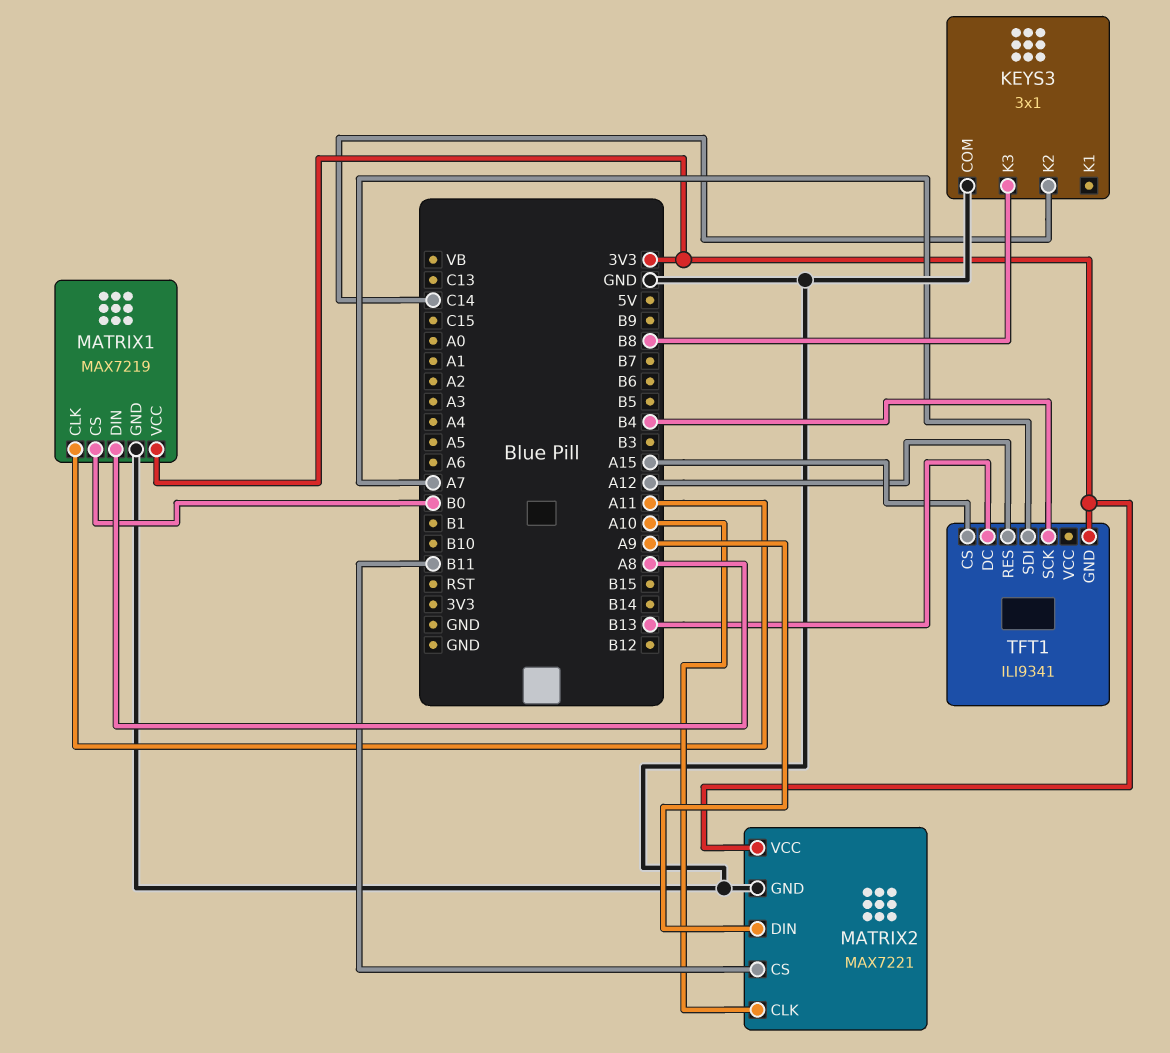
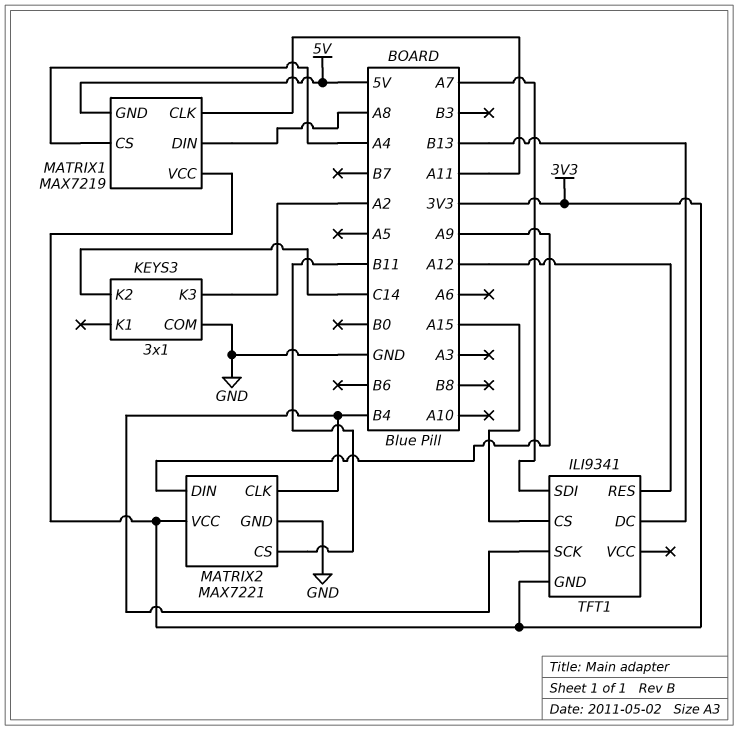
KEYS3 pin K3: B8 -> A2
MATRIX1 pin CS: B0 -> A4
MATRIX1 pin GND: GND -> 5V
MATRIX2 pin CLK: A10 -> B4

